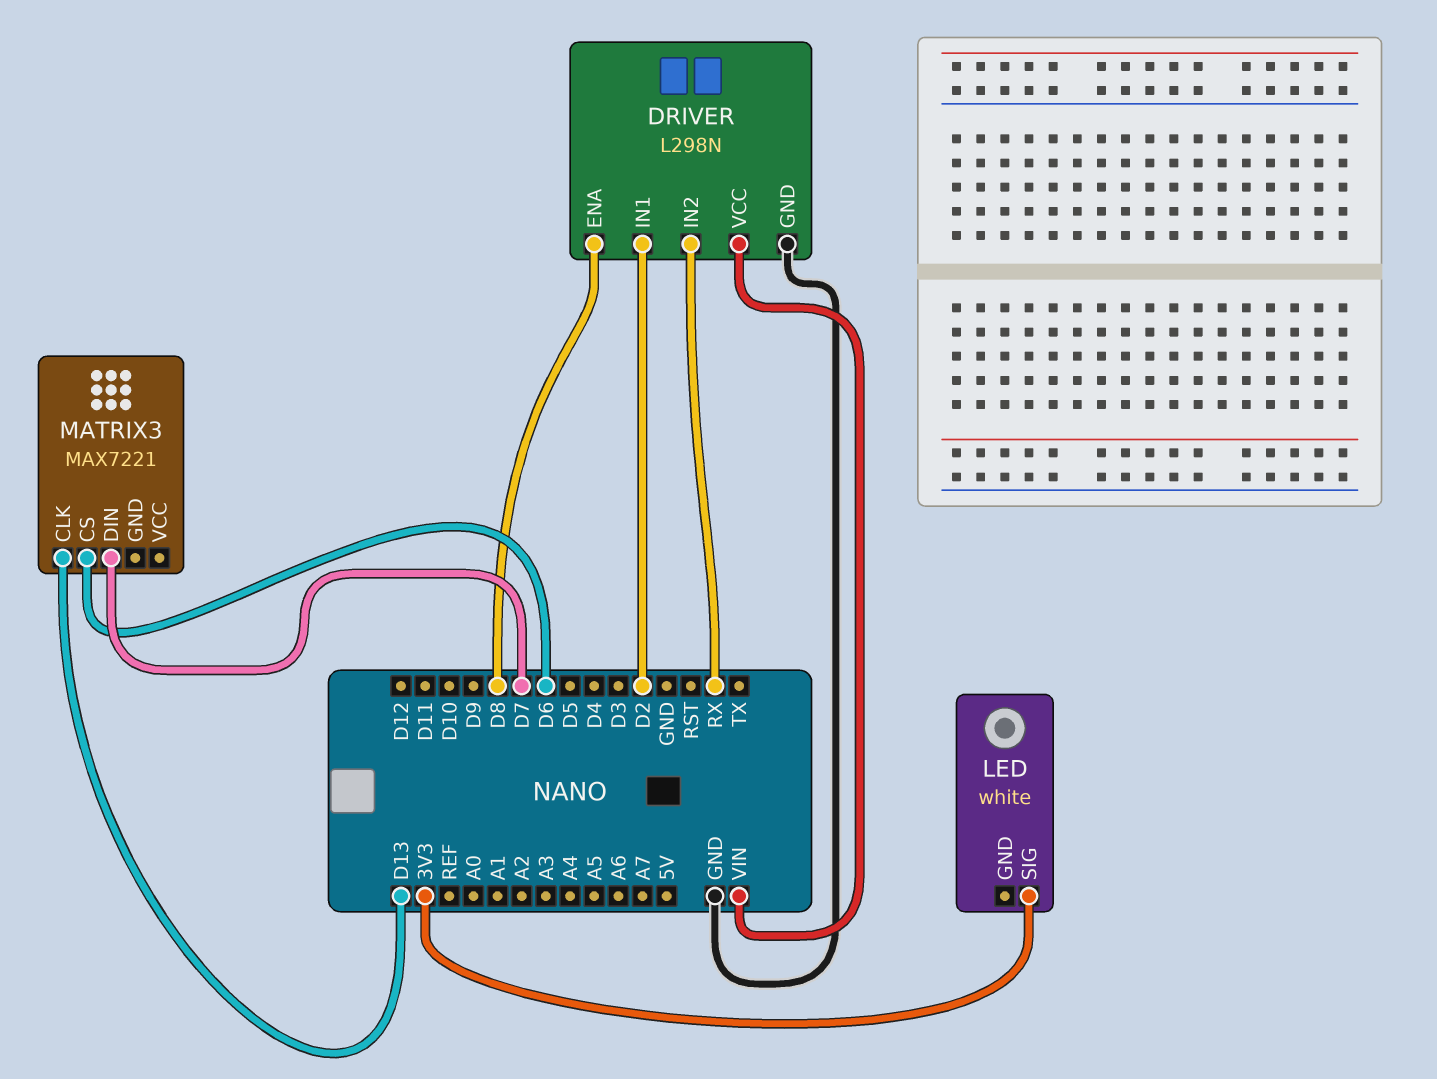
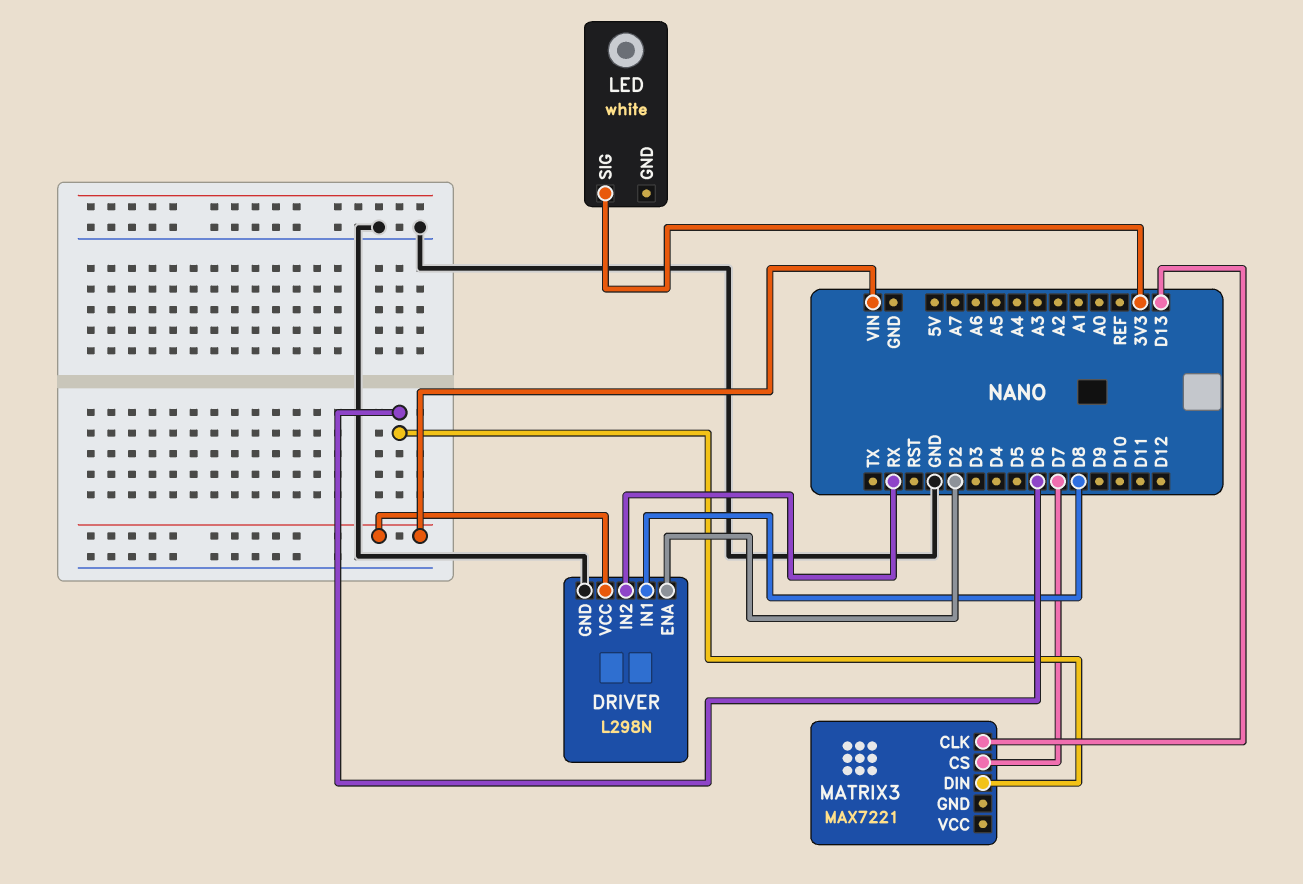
DRIVER pin ENA: D8 -> D2
DRIVER pin IN1: D2 -> D8
MATRIX3 pin CS: D6 -> D7
MATRIX3 pin DIN: D7 -> D6

